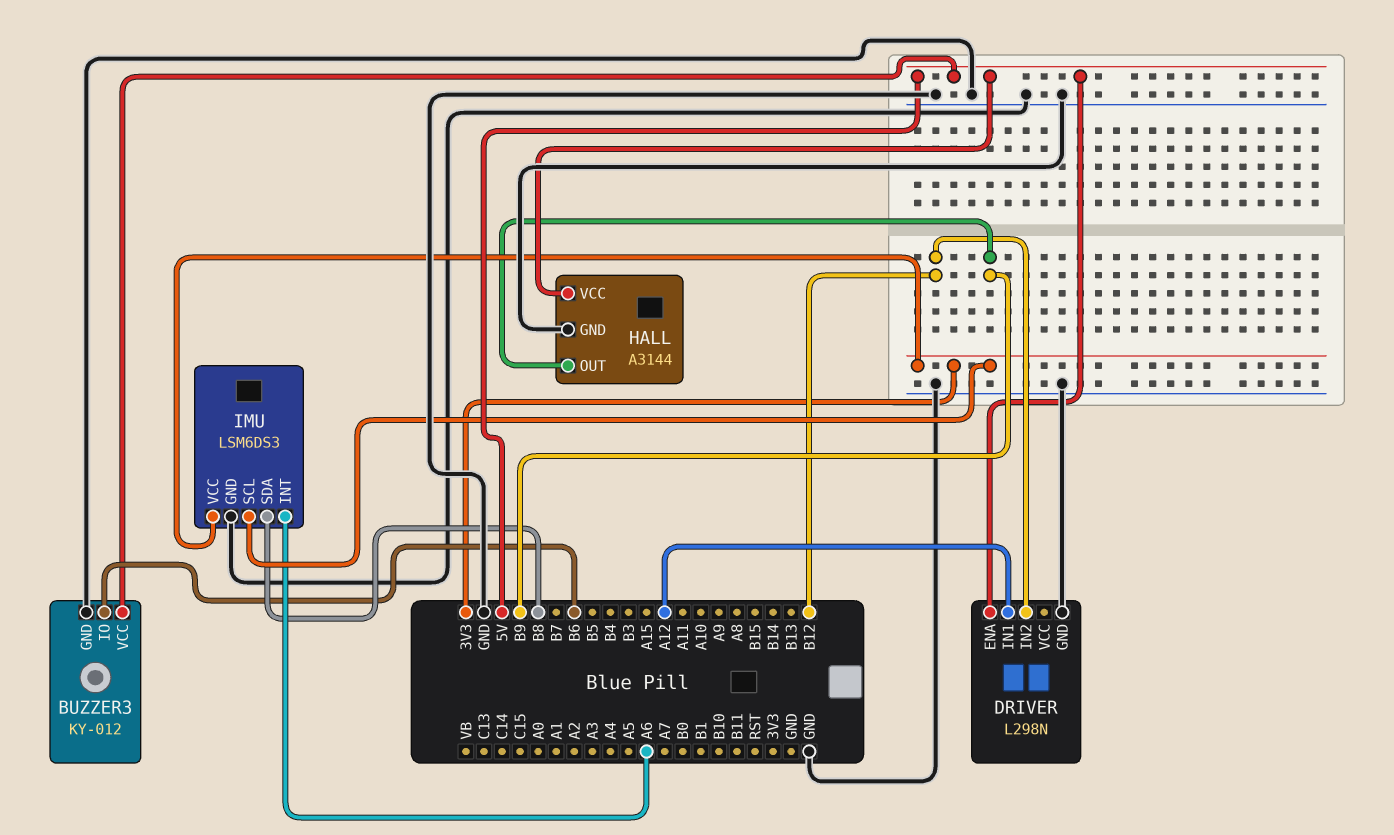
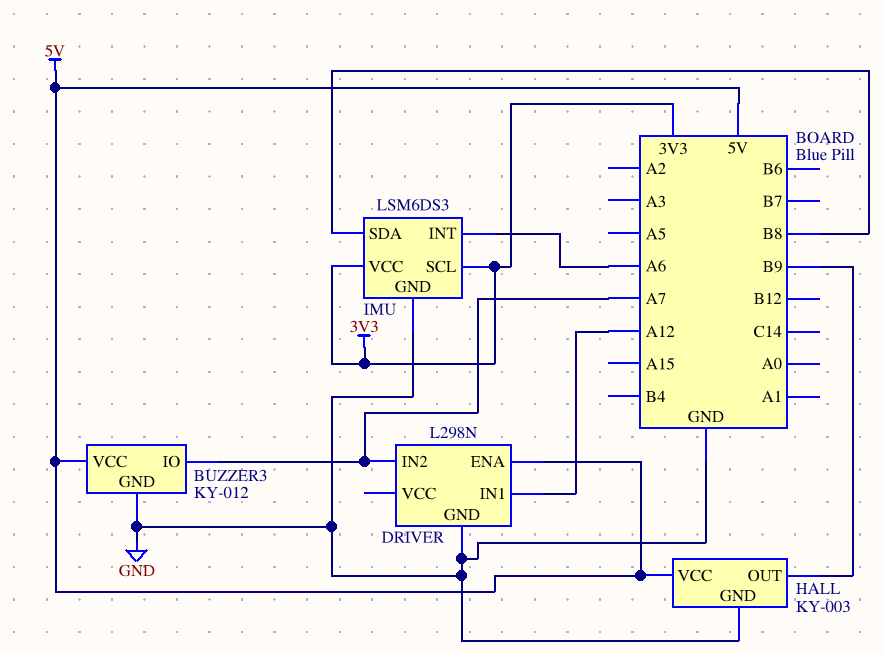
BUZZER3 pin IO: B6 -> A7
DRIVER pin IN2: B12 -> A7
HALL: A3144 -> KY-003

